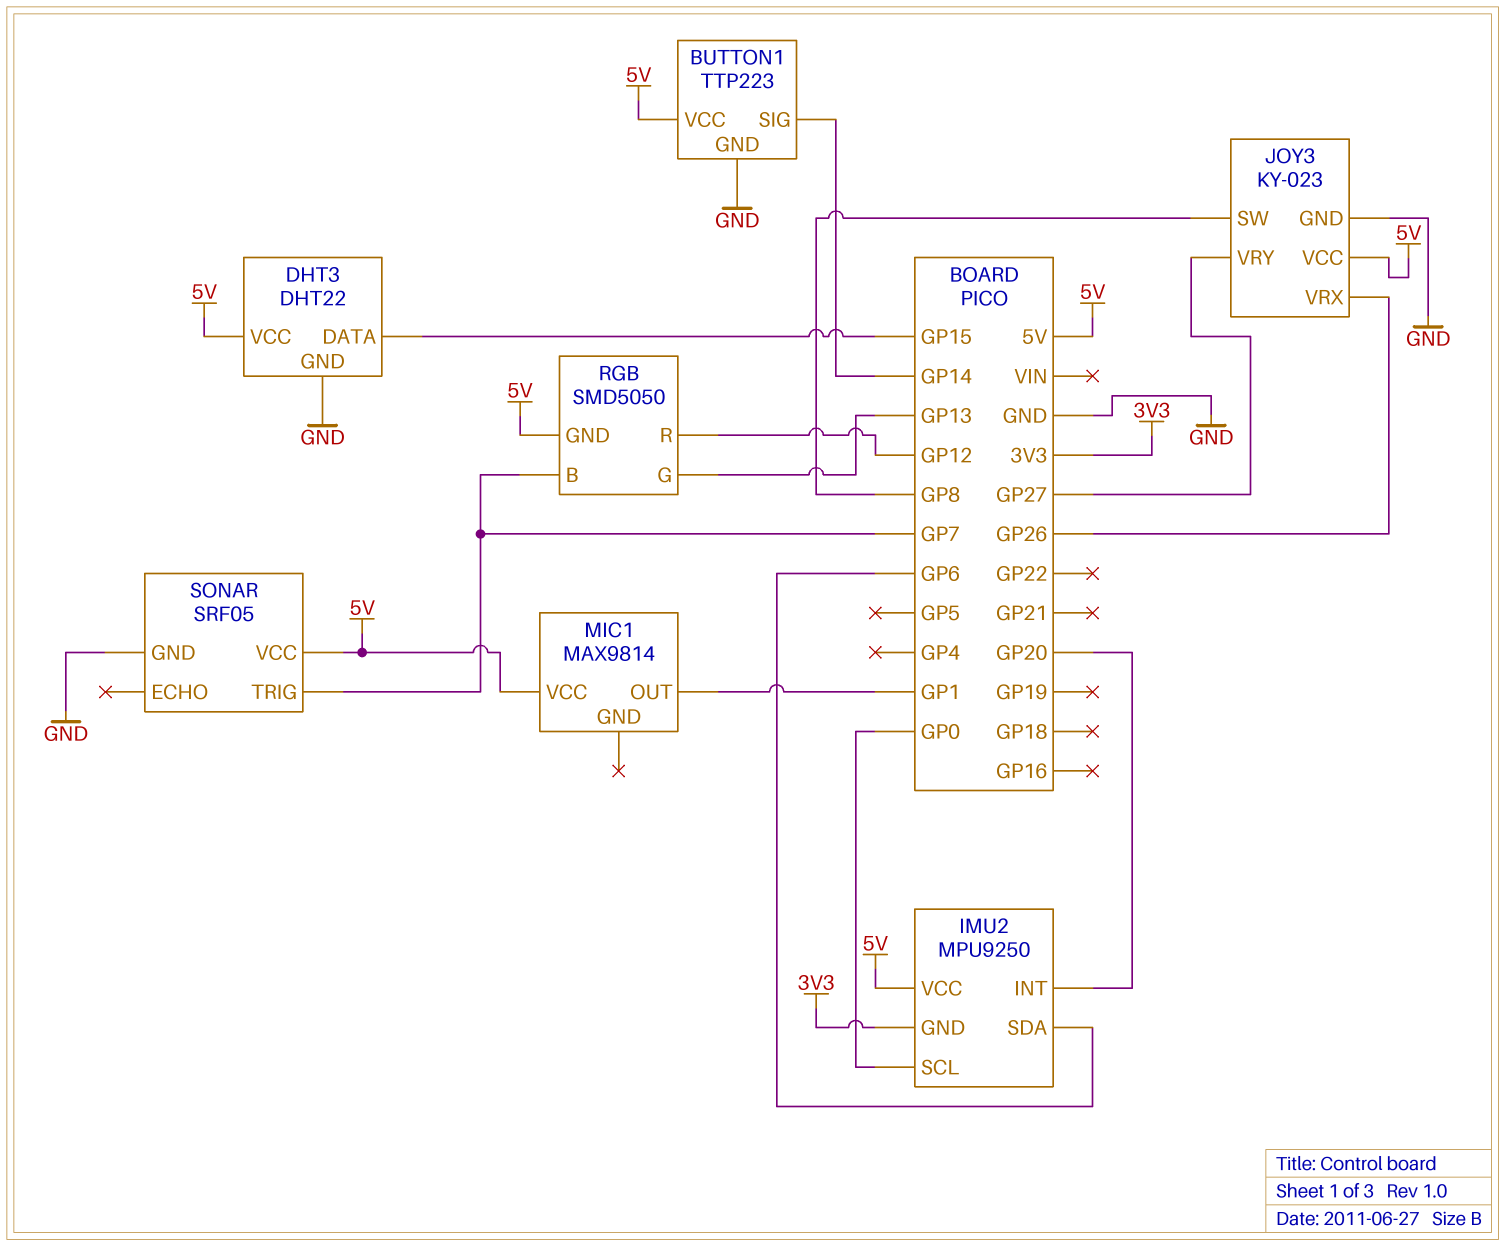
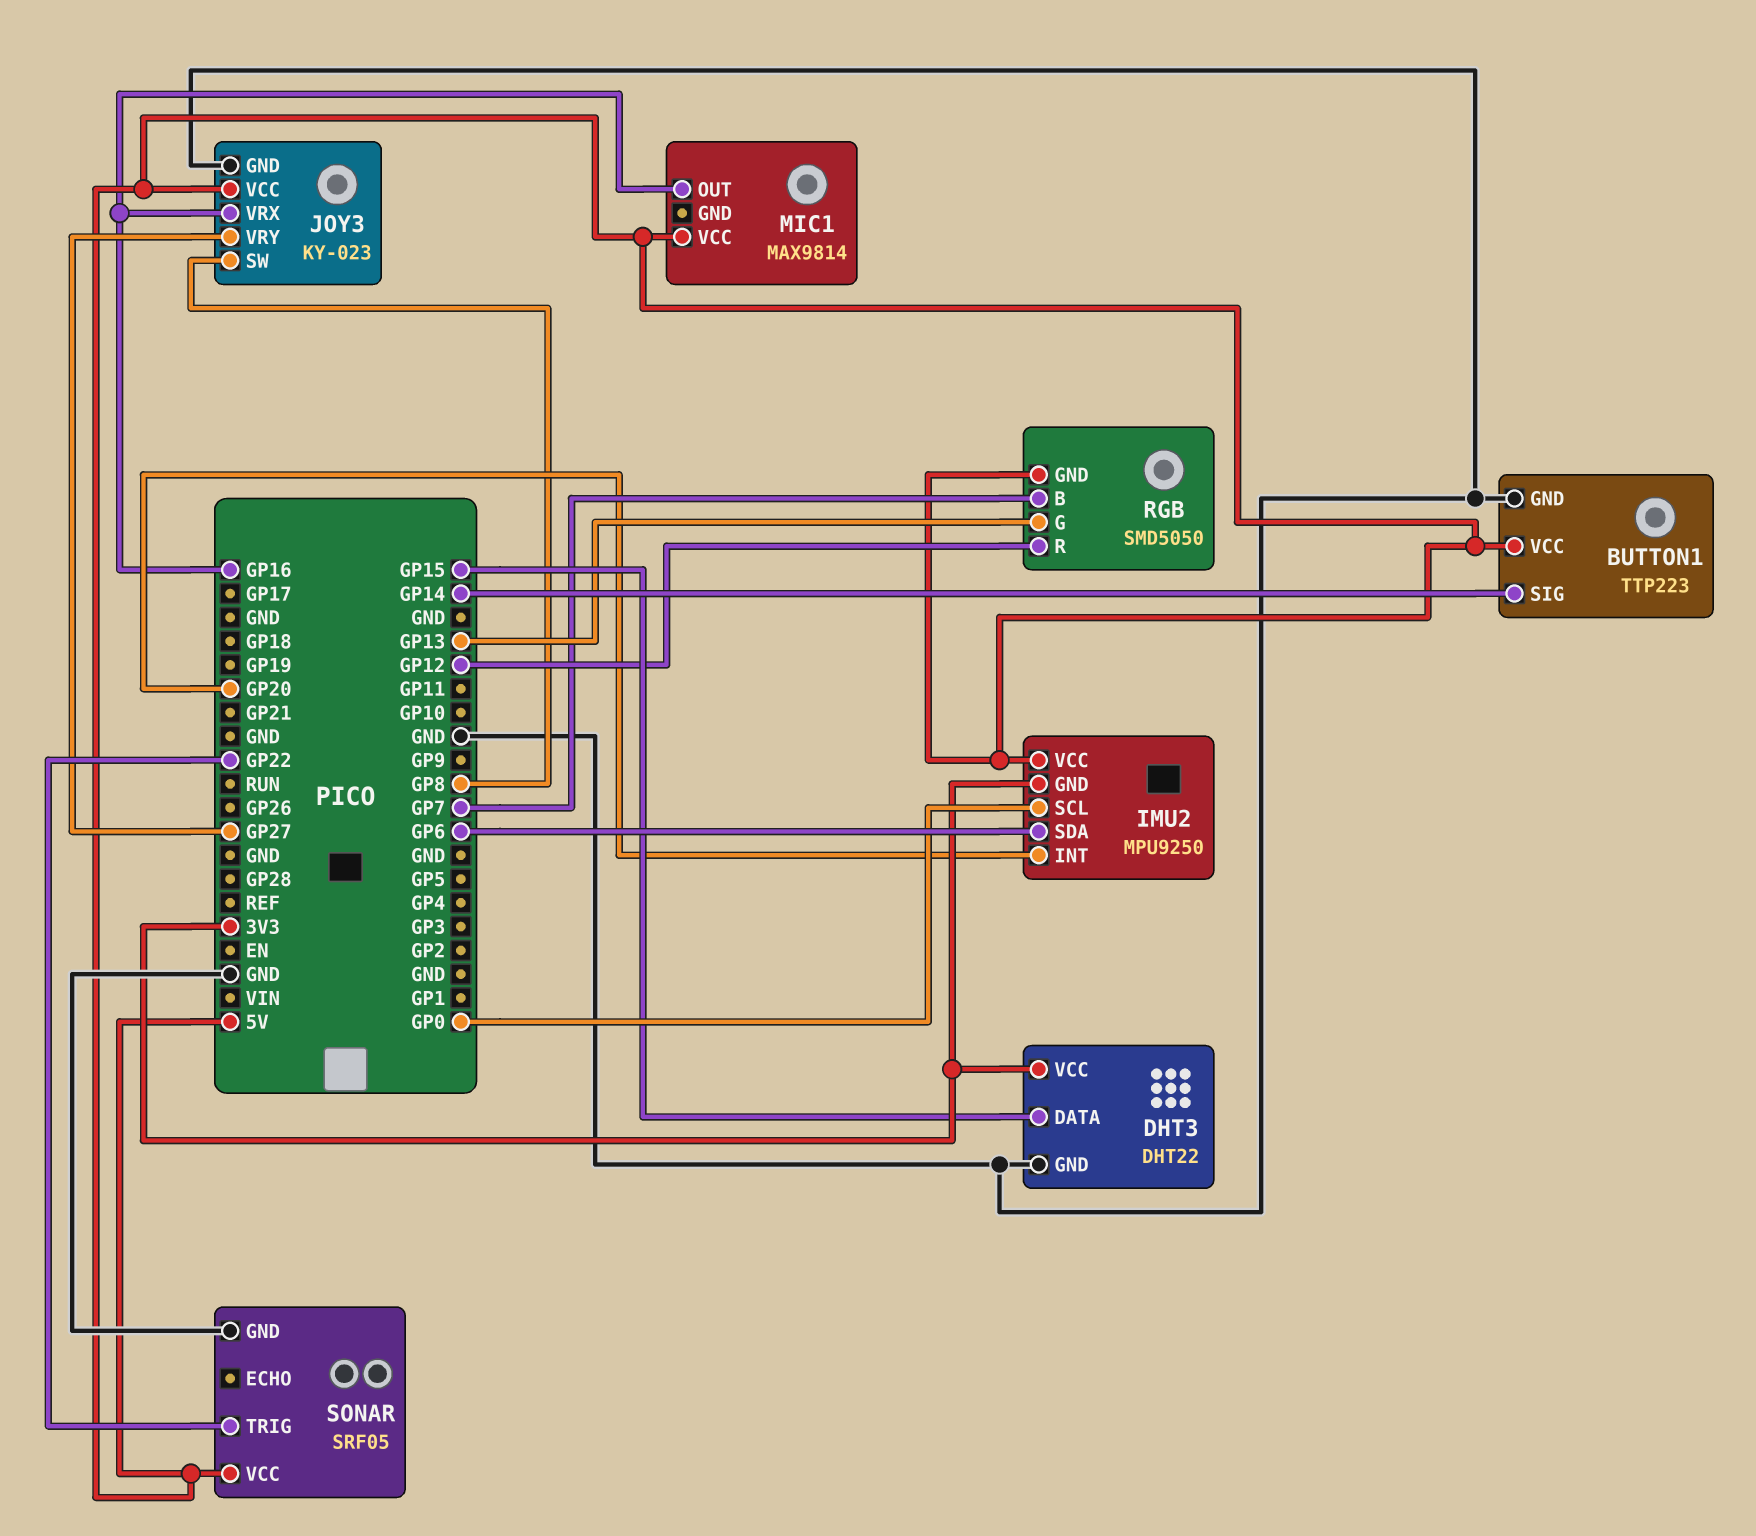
DHT3 pin VCC: 5V -> 3V3
JOY3 pin VRX: GP26 -> GP16
MIC1 pin OUT: GP1 -> GP16
SONAR pin TRIG: GP7 -> GP22

